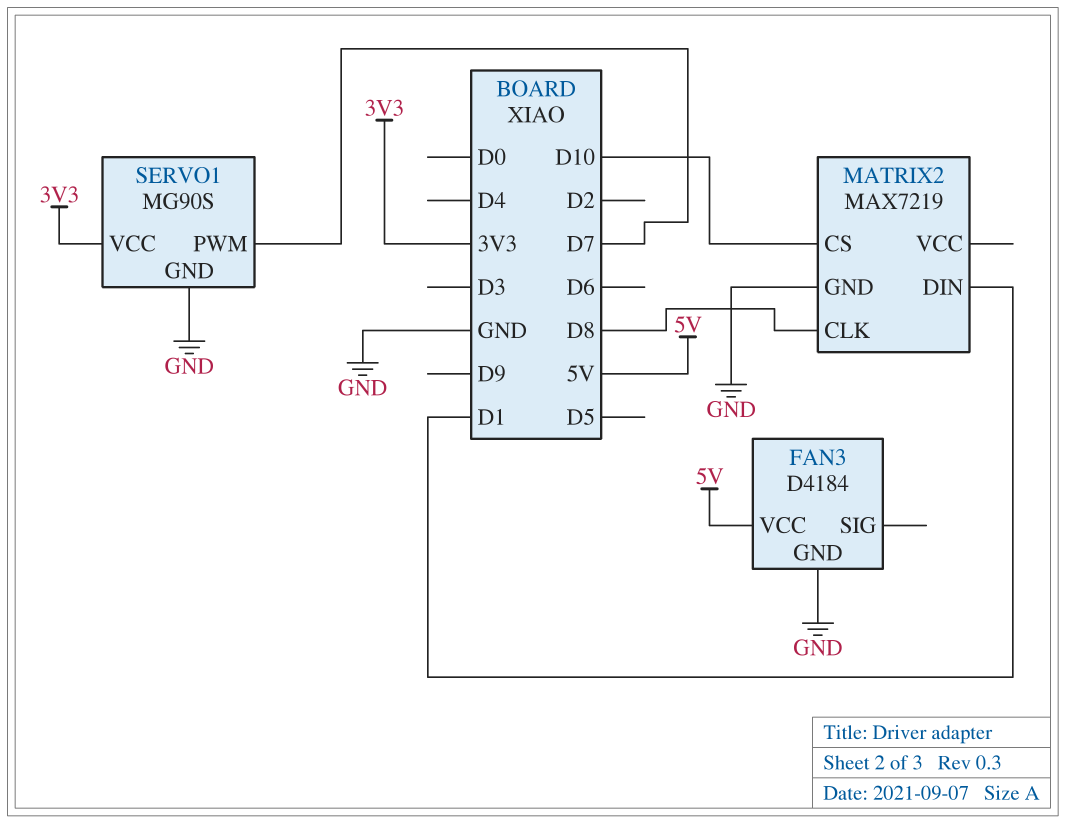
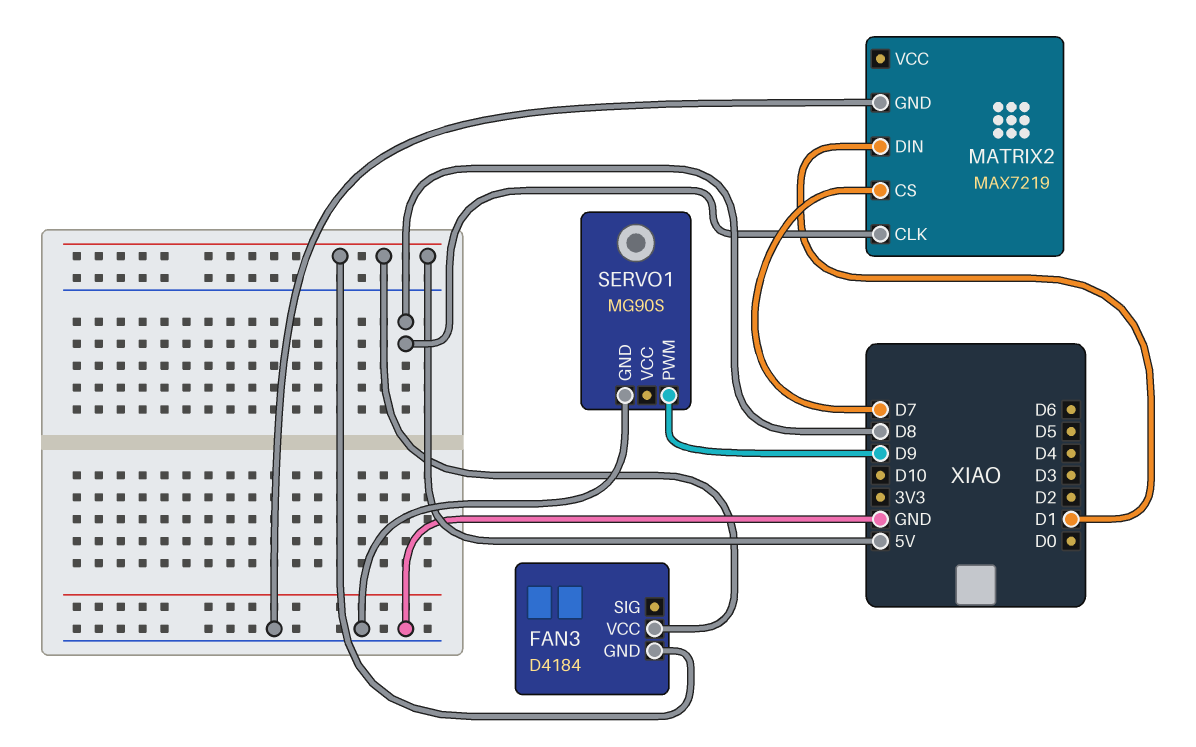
FAN3 pin GND: GND -> 5V
MATRIX2 pin CS: D10 -> D7
SERVO1 pin PWM: D7 -> D9
SERVO1 pin VCC: 3V3 -> none

